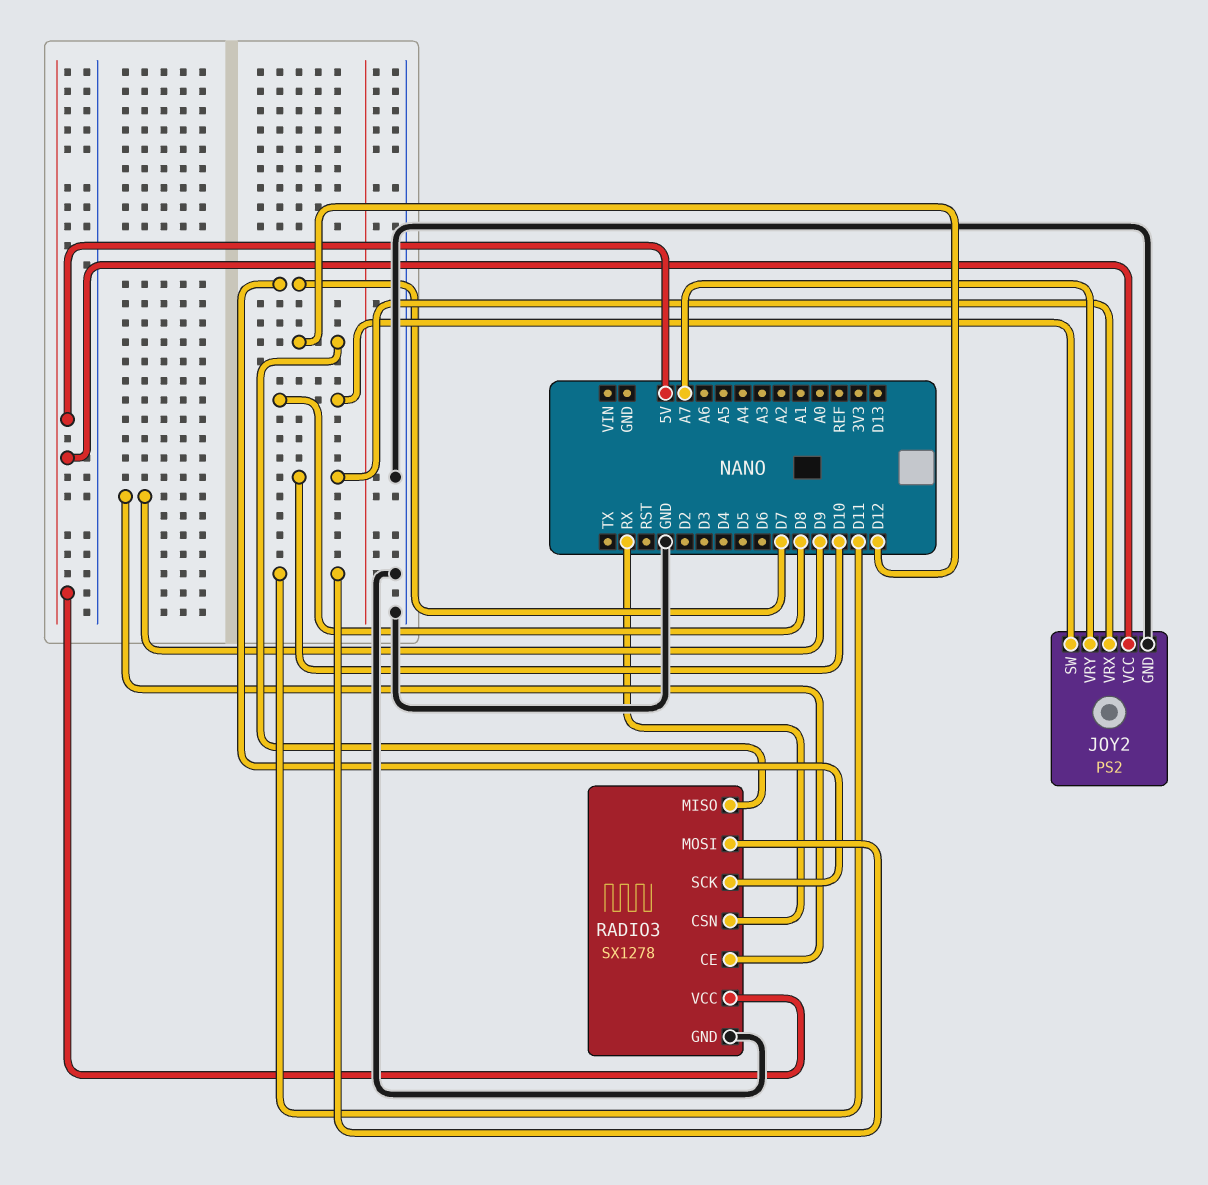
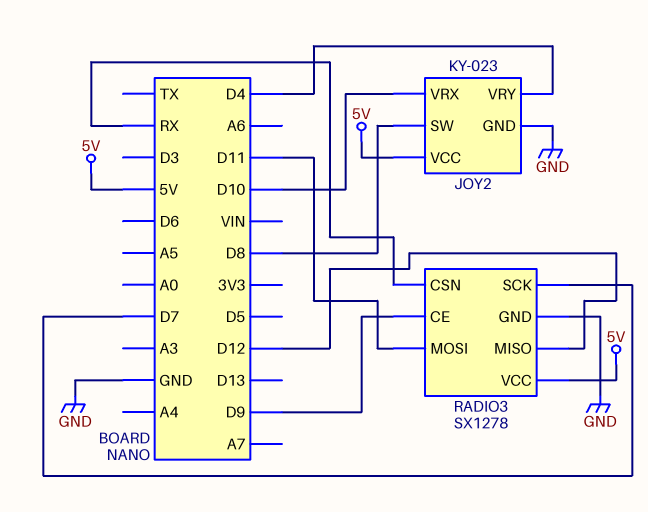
JOY2: PS2 -> KY-023
JOY2 pin VRY: A7 -> D4

